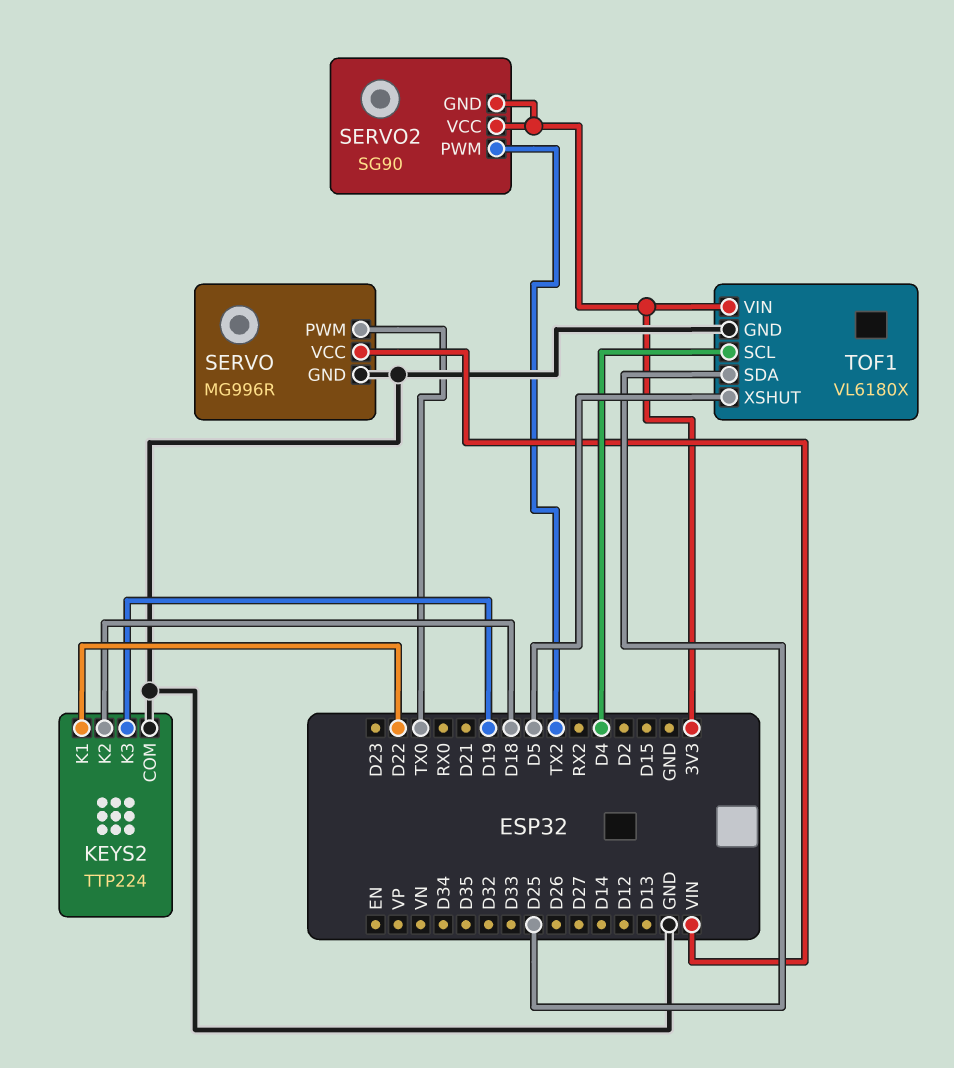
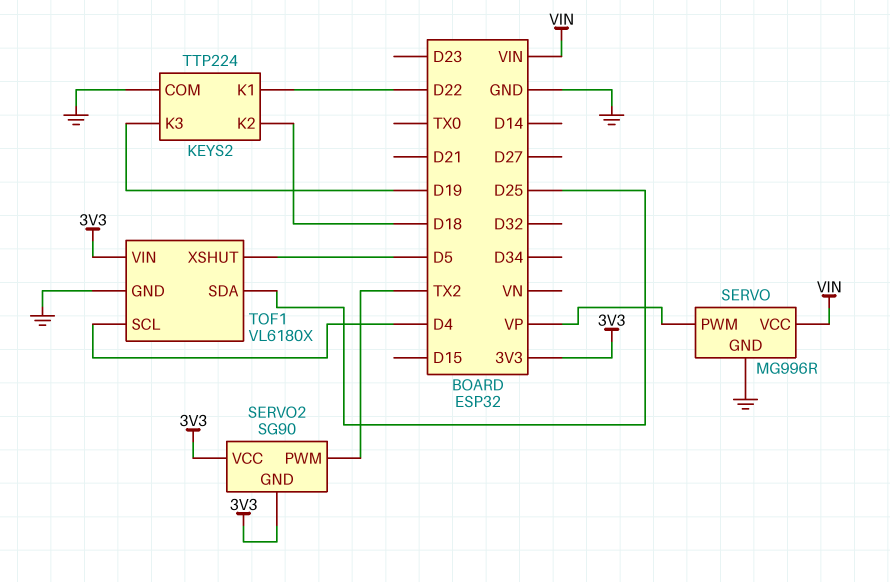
SERVO pin PWM: TX0 -> VP

